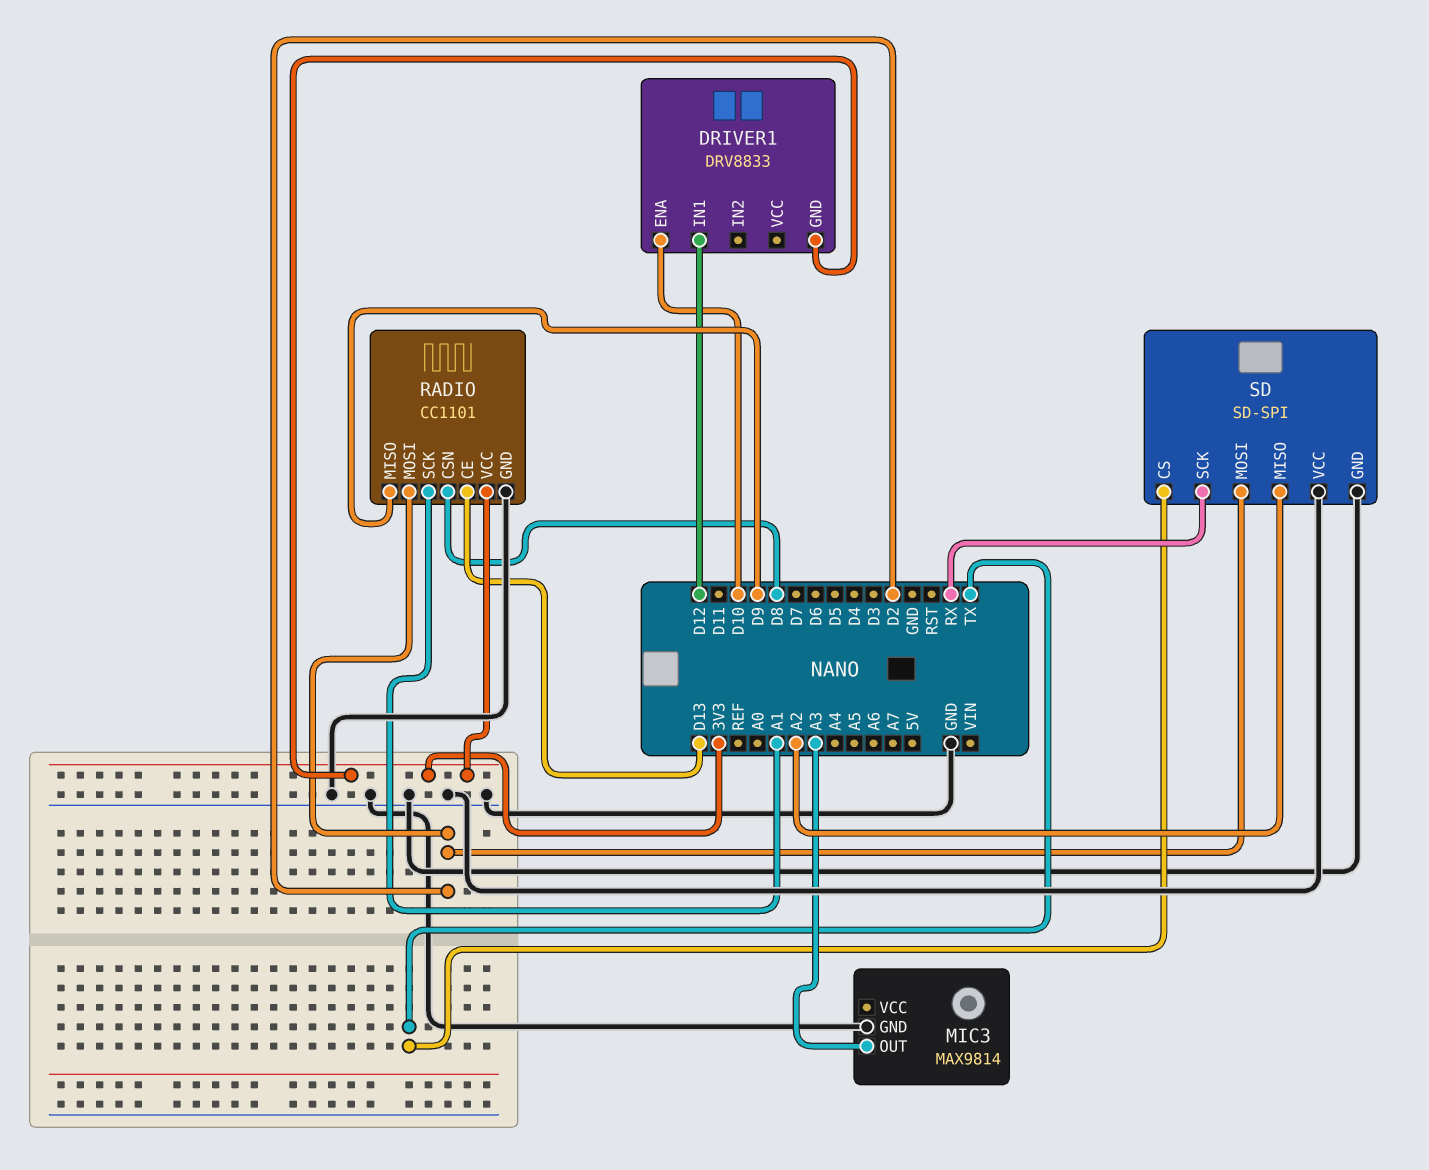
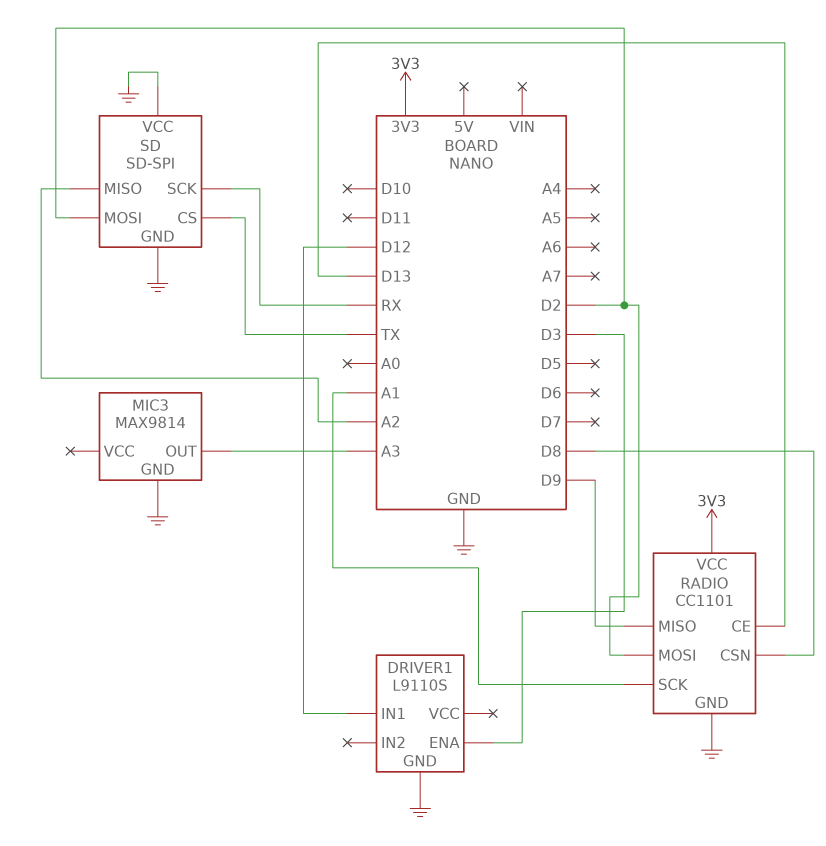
DRIVER1: DRV8833 -> L9110S
DRIVER1 pin ENA: D10 -> D3
DRIVER1 pin GND: 3V3 -> GND

